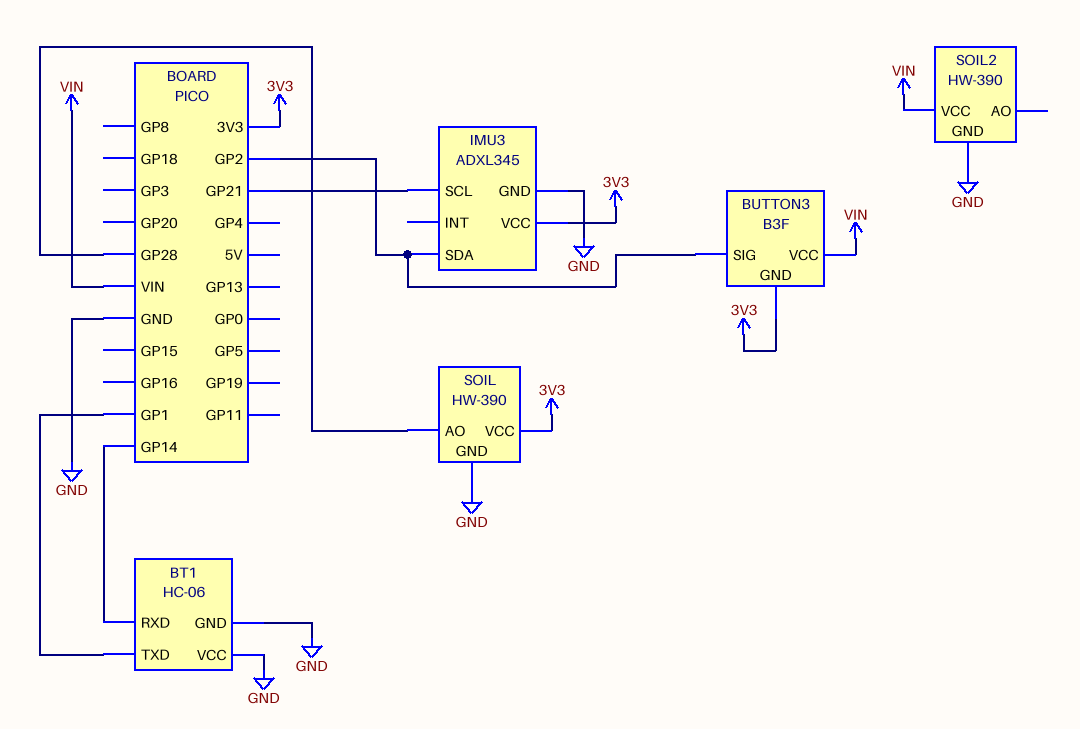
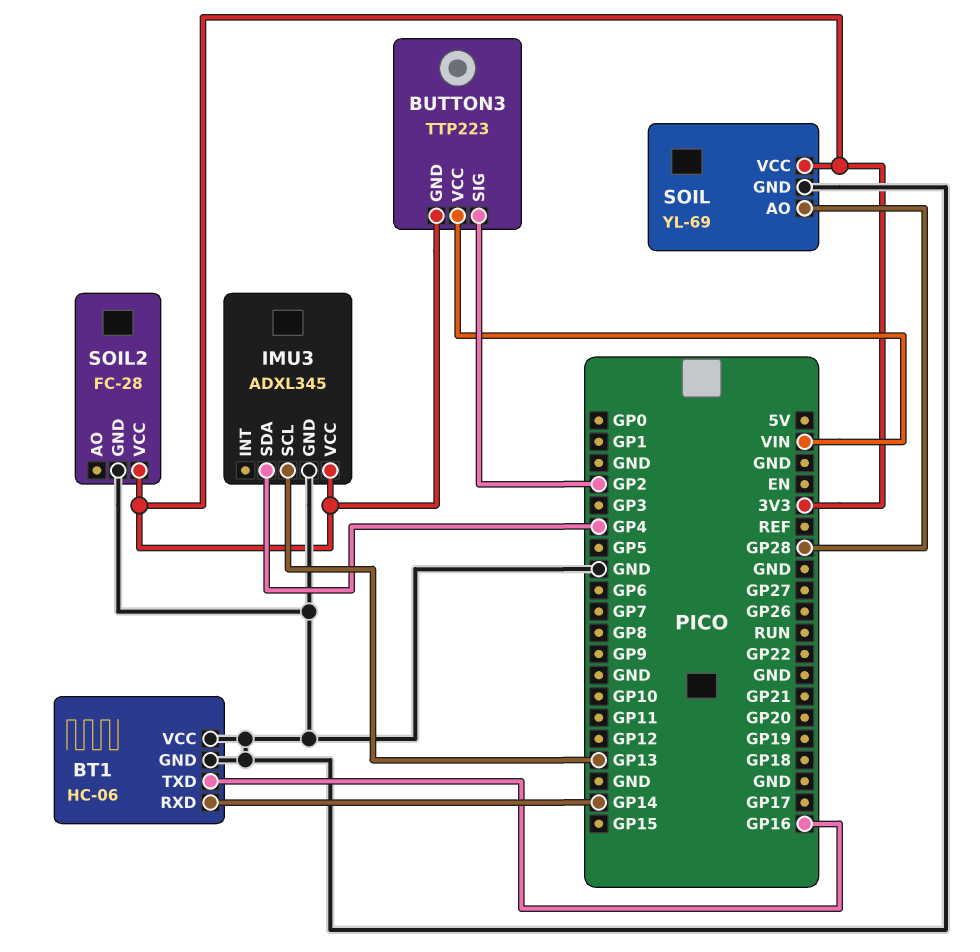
BT1 pin TXD: GP1 -> GP16
BUTTON3: B3F -> TTP223
IMU3 pin SCL: GP21 -> GP13
IMU3 pin SDA: GP2 -> GP4
SOIL: HW-390 -> YL-69
SOIL2: HW-390 -> FC-28
SOIL2 pin VCC: VIN -> 3V3

